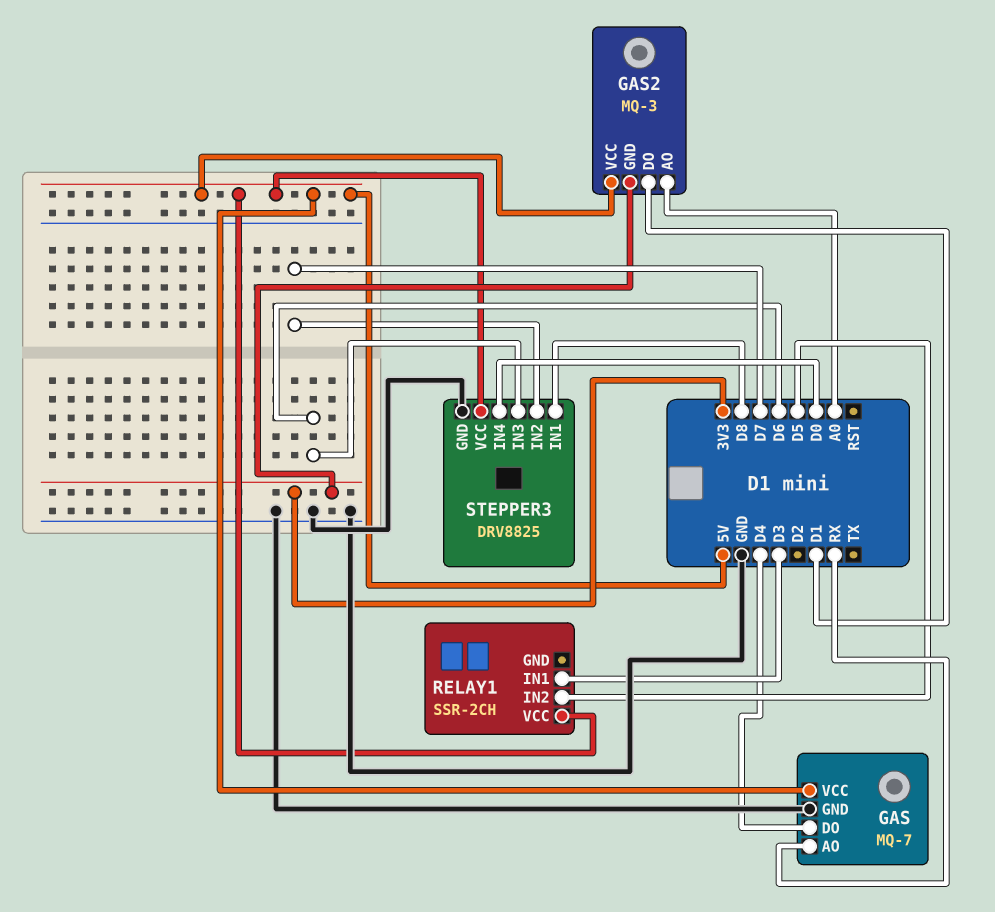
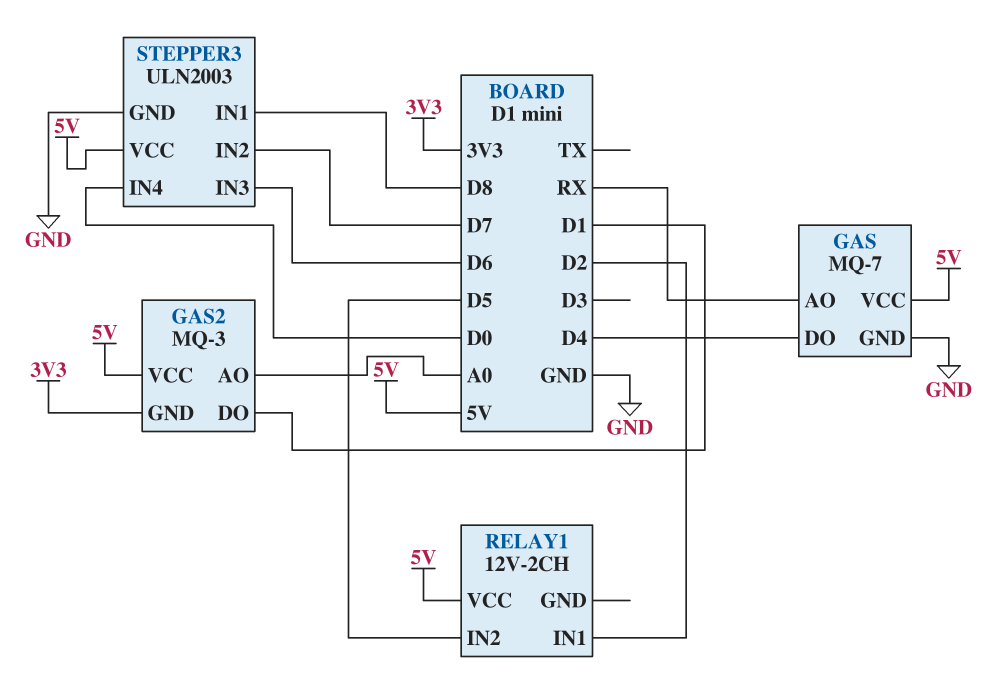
RELAY1: SSR-2CH -> 12V-2CH
RELAY1 pin IN1: D3 -> D2
STEPPER3: DRV8825 -> ULN2003

